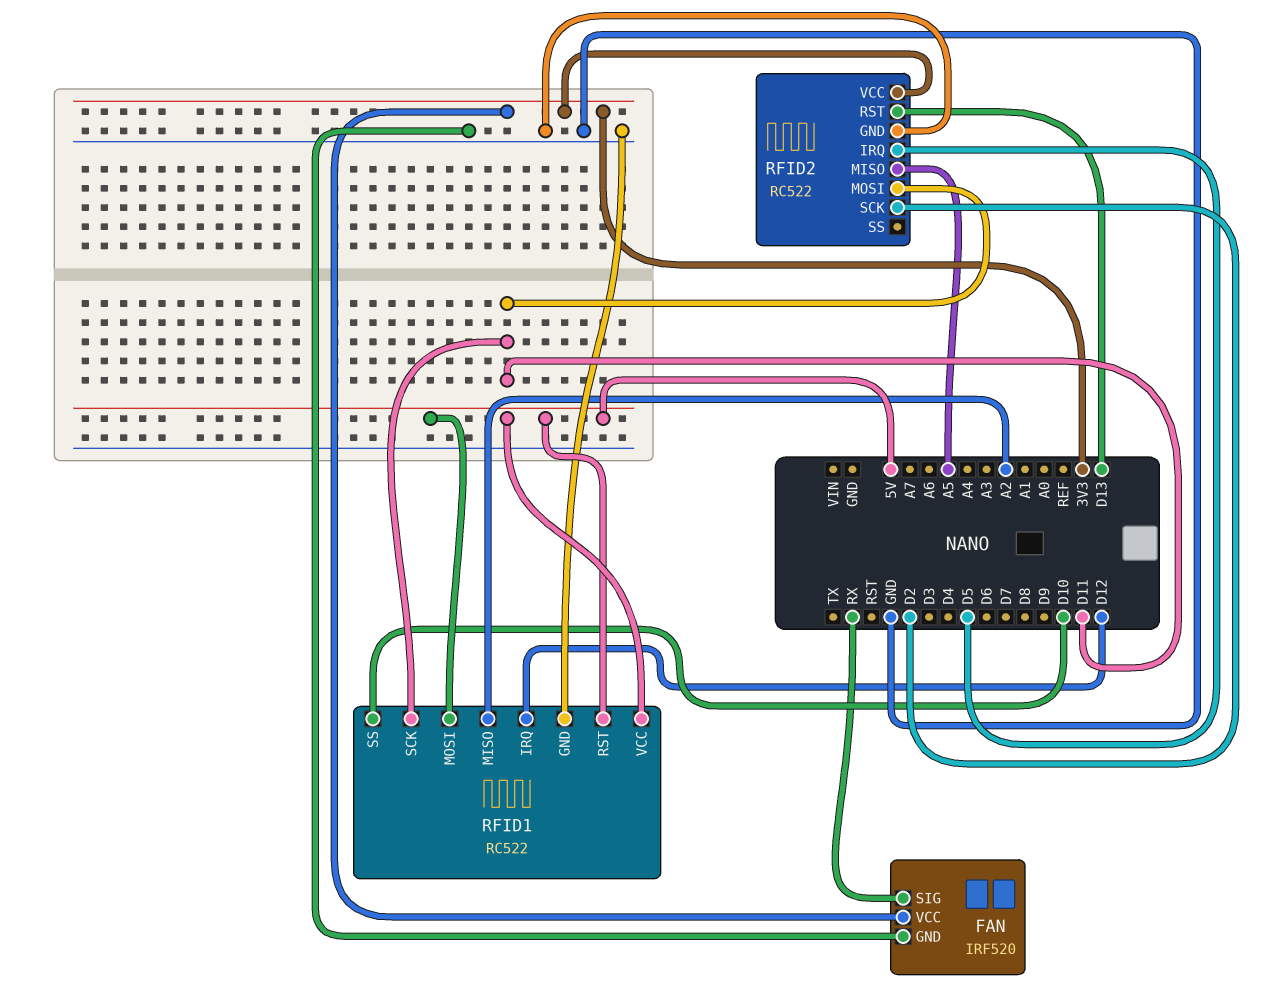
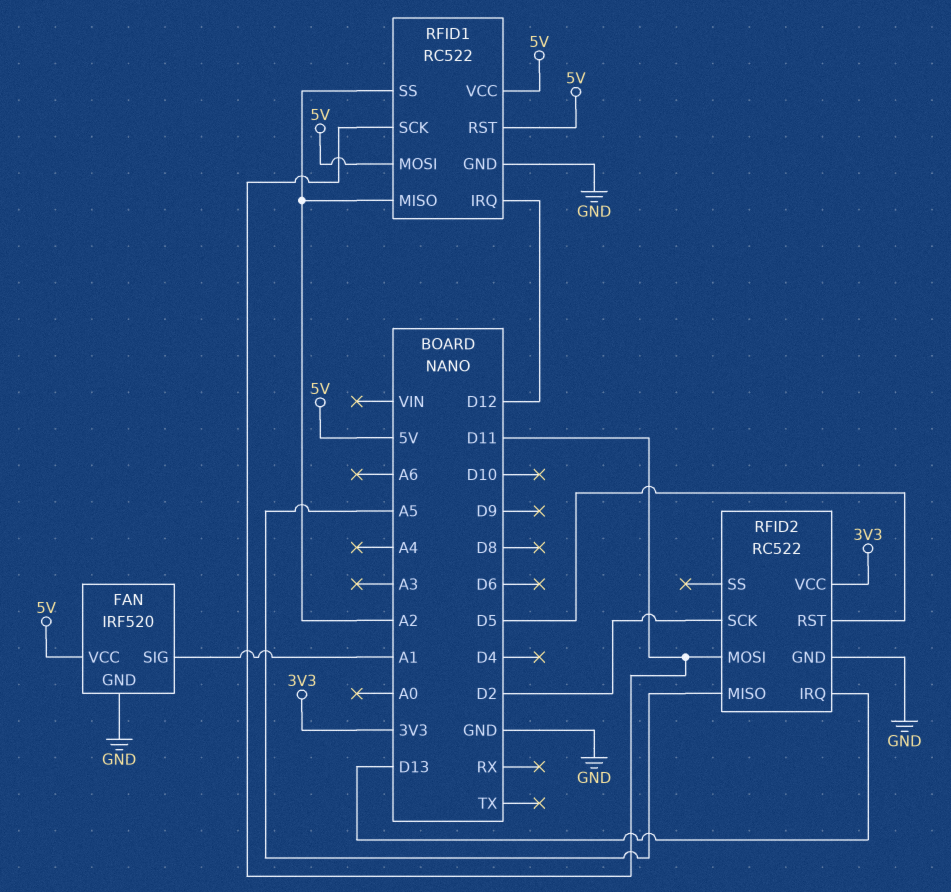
FAN pin SIG: RX -> A1
FAN pin VCC: 3V3 -> 5V
RFID1 pin SS: D10 -> A2
RFID2 pin IRQ: D5 -> D13
RFID2 pin RST: D13 -> D5

